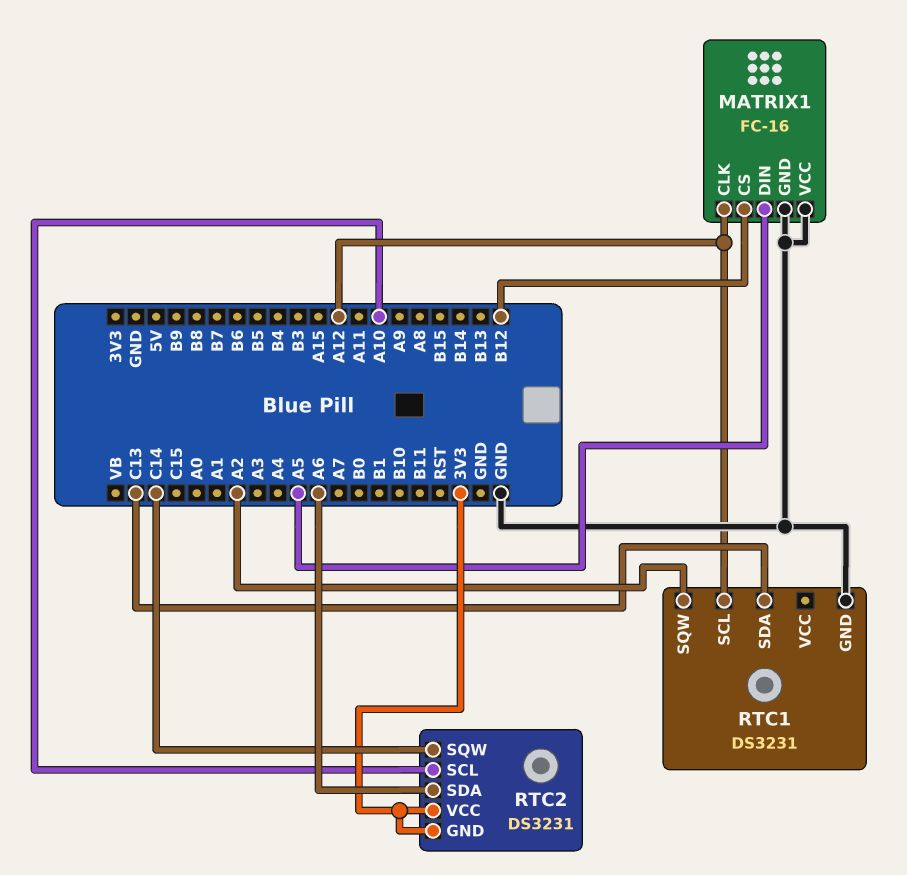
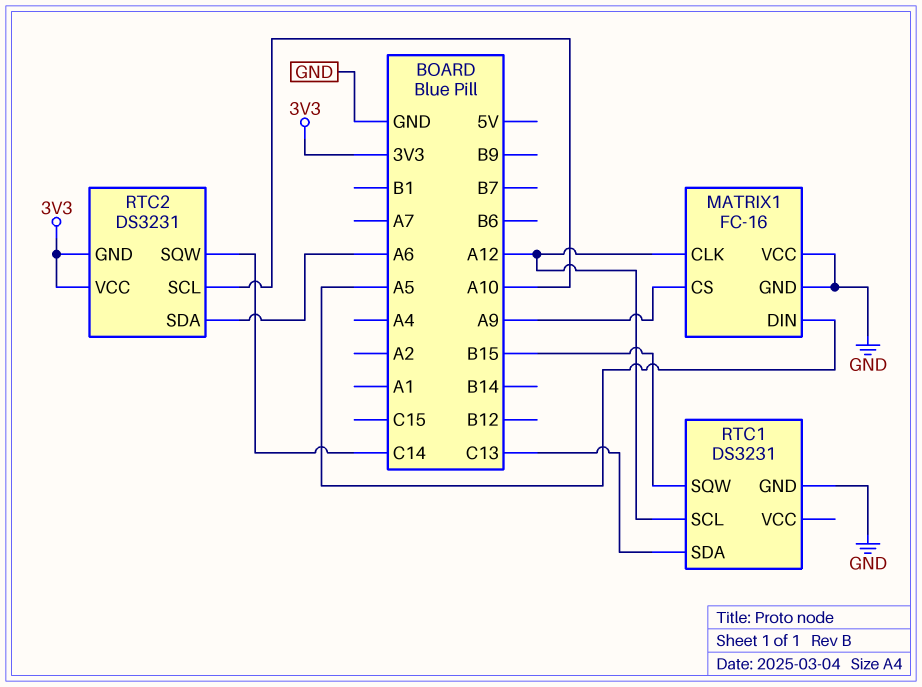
MATRIX1 pin CS: B12 -> A9
RTC1 pin SQW: A2 -> B15

